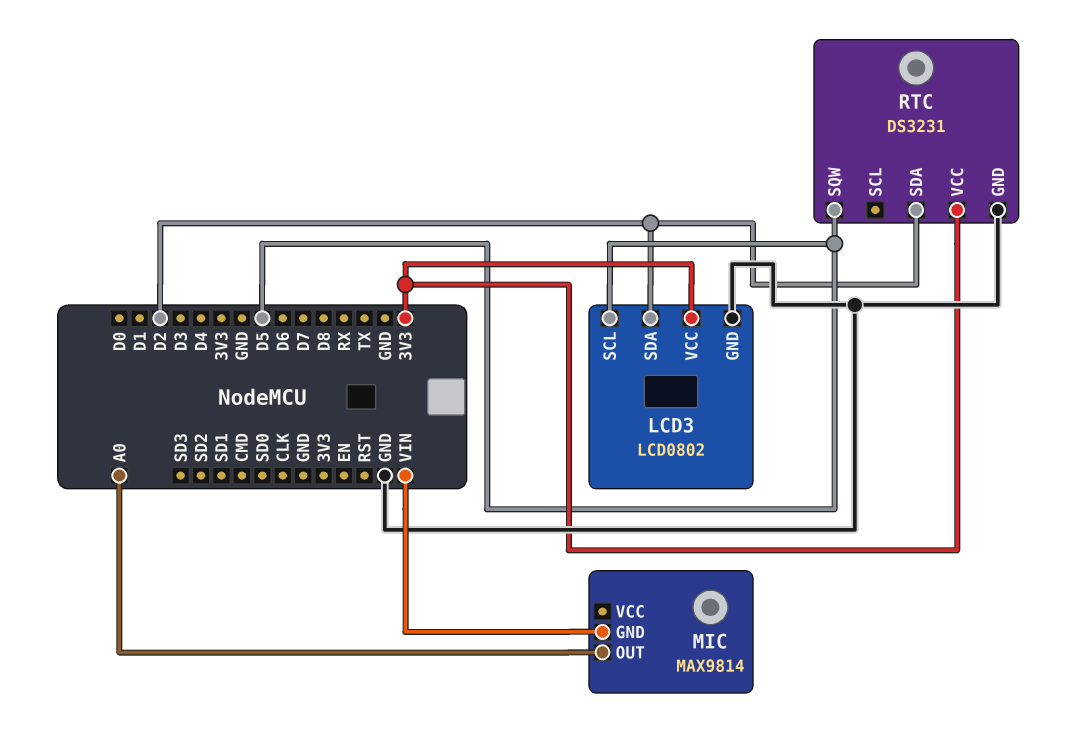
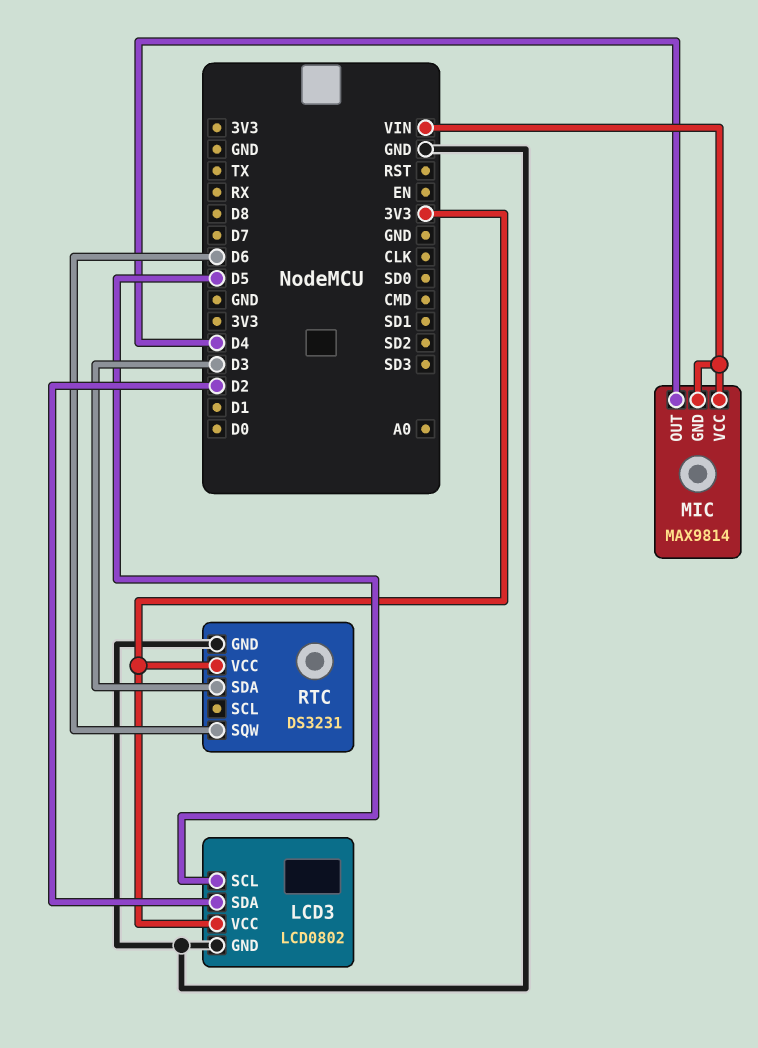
MIC pin OUT: A0 -> D4
MIC pin VCC: none -> VIN
RTC pin SDA: D2 -> D3
RTC pin SQW: D5 -> D6

